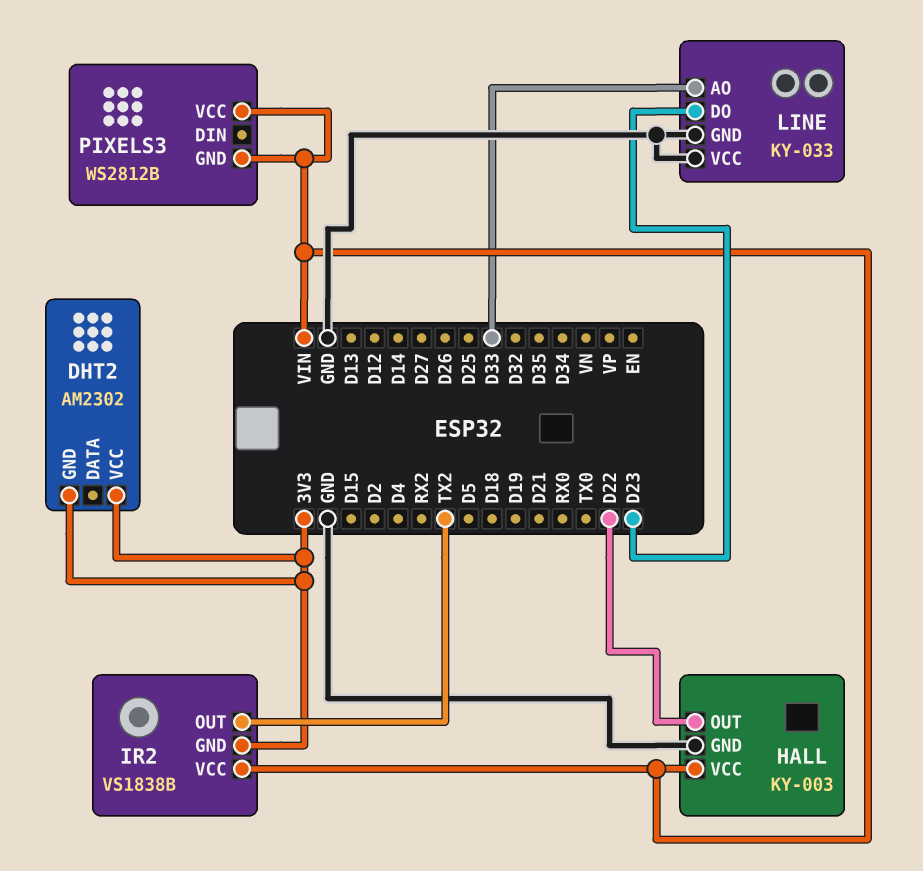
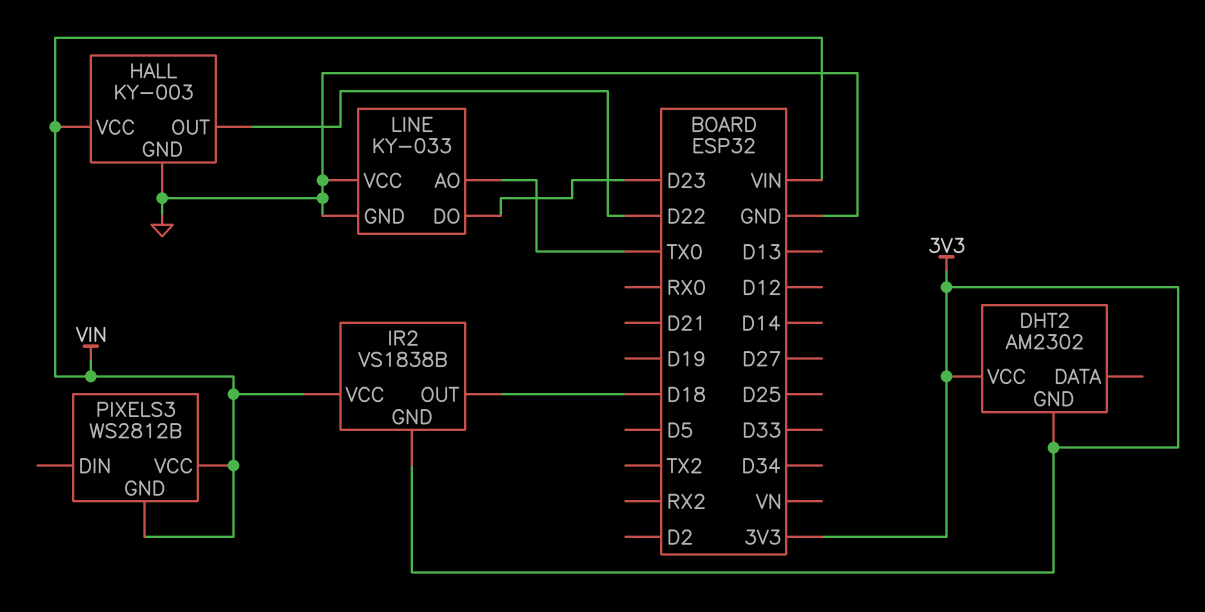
IR2 pin OUT: TX2 -> D18
LINE pin AO: D33 -> TX0

